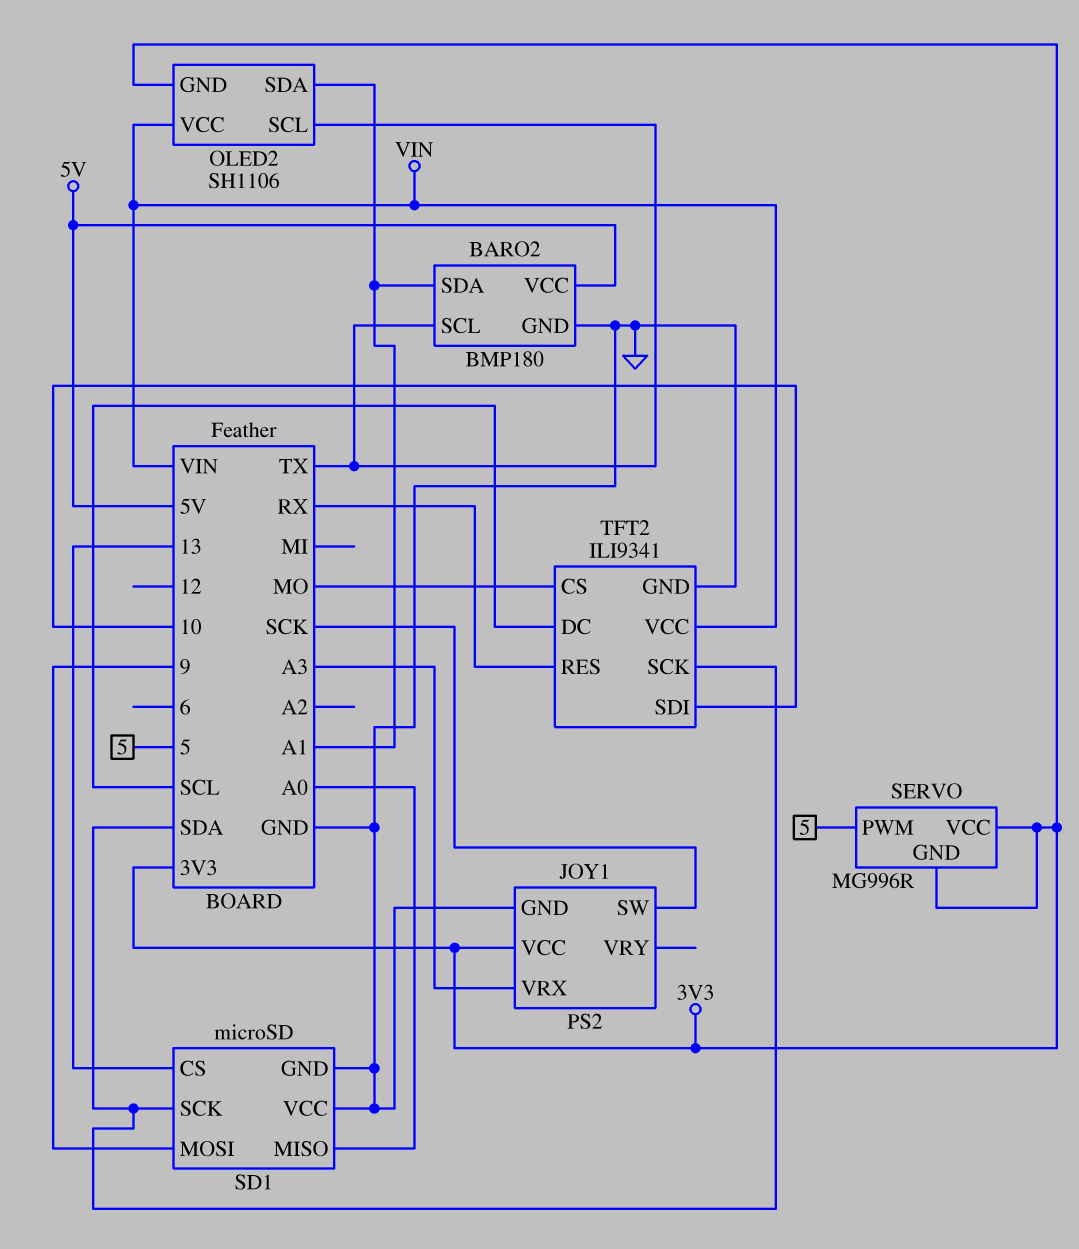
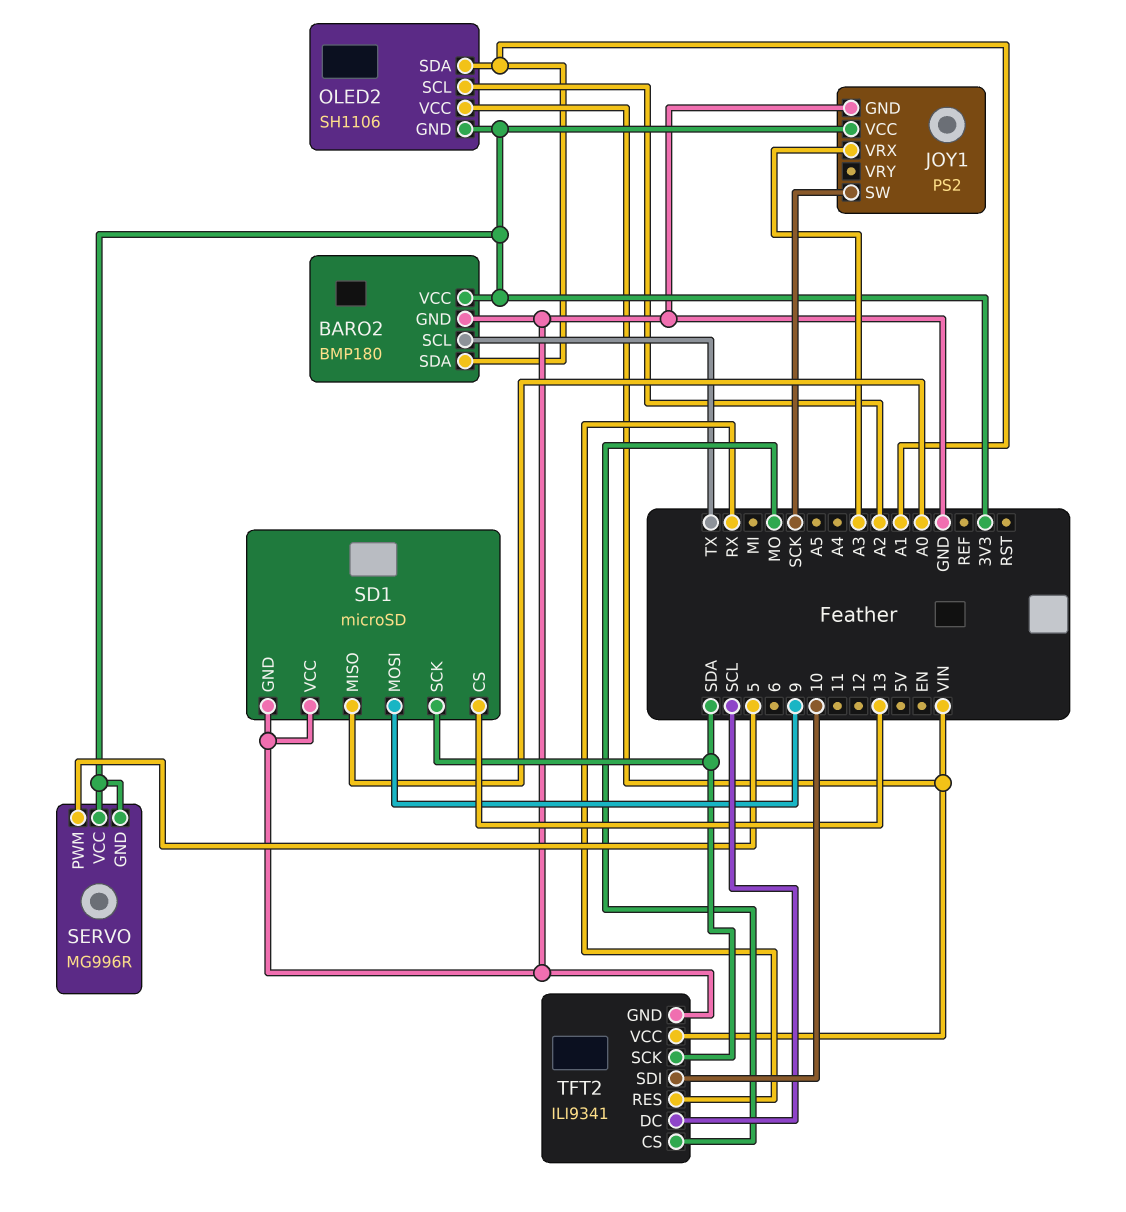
BARO2 pin VCC: 5V -> 3V3
OLED2 pin SCL: TX -> A2

